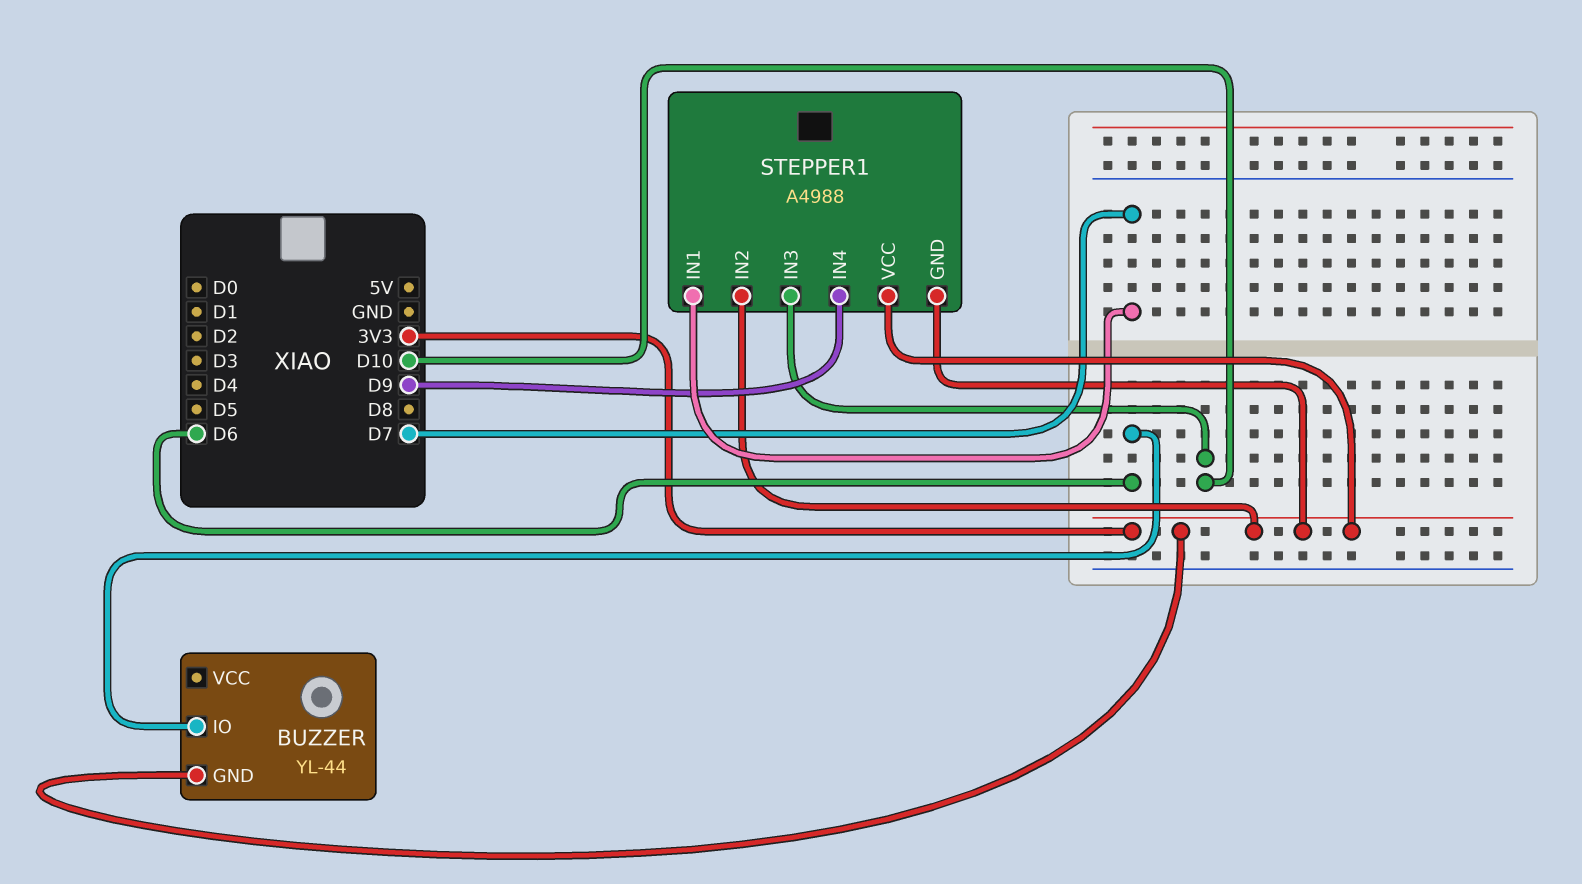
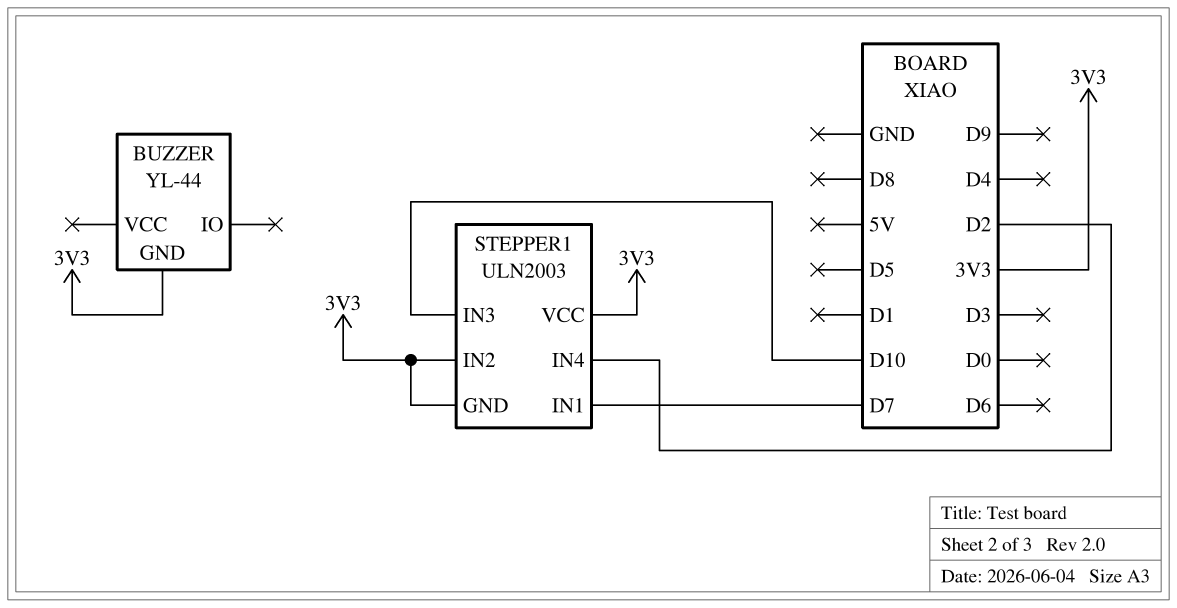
BUZZER pin IO: D6 -> none
STEPPER1: A4988 -> ULN2003
STEPPER1 pin IN4: D9 -> D2

